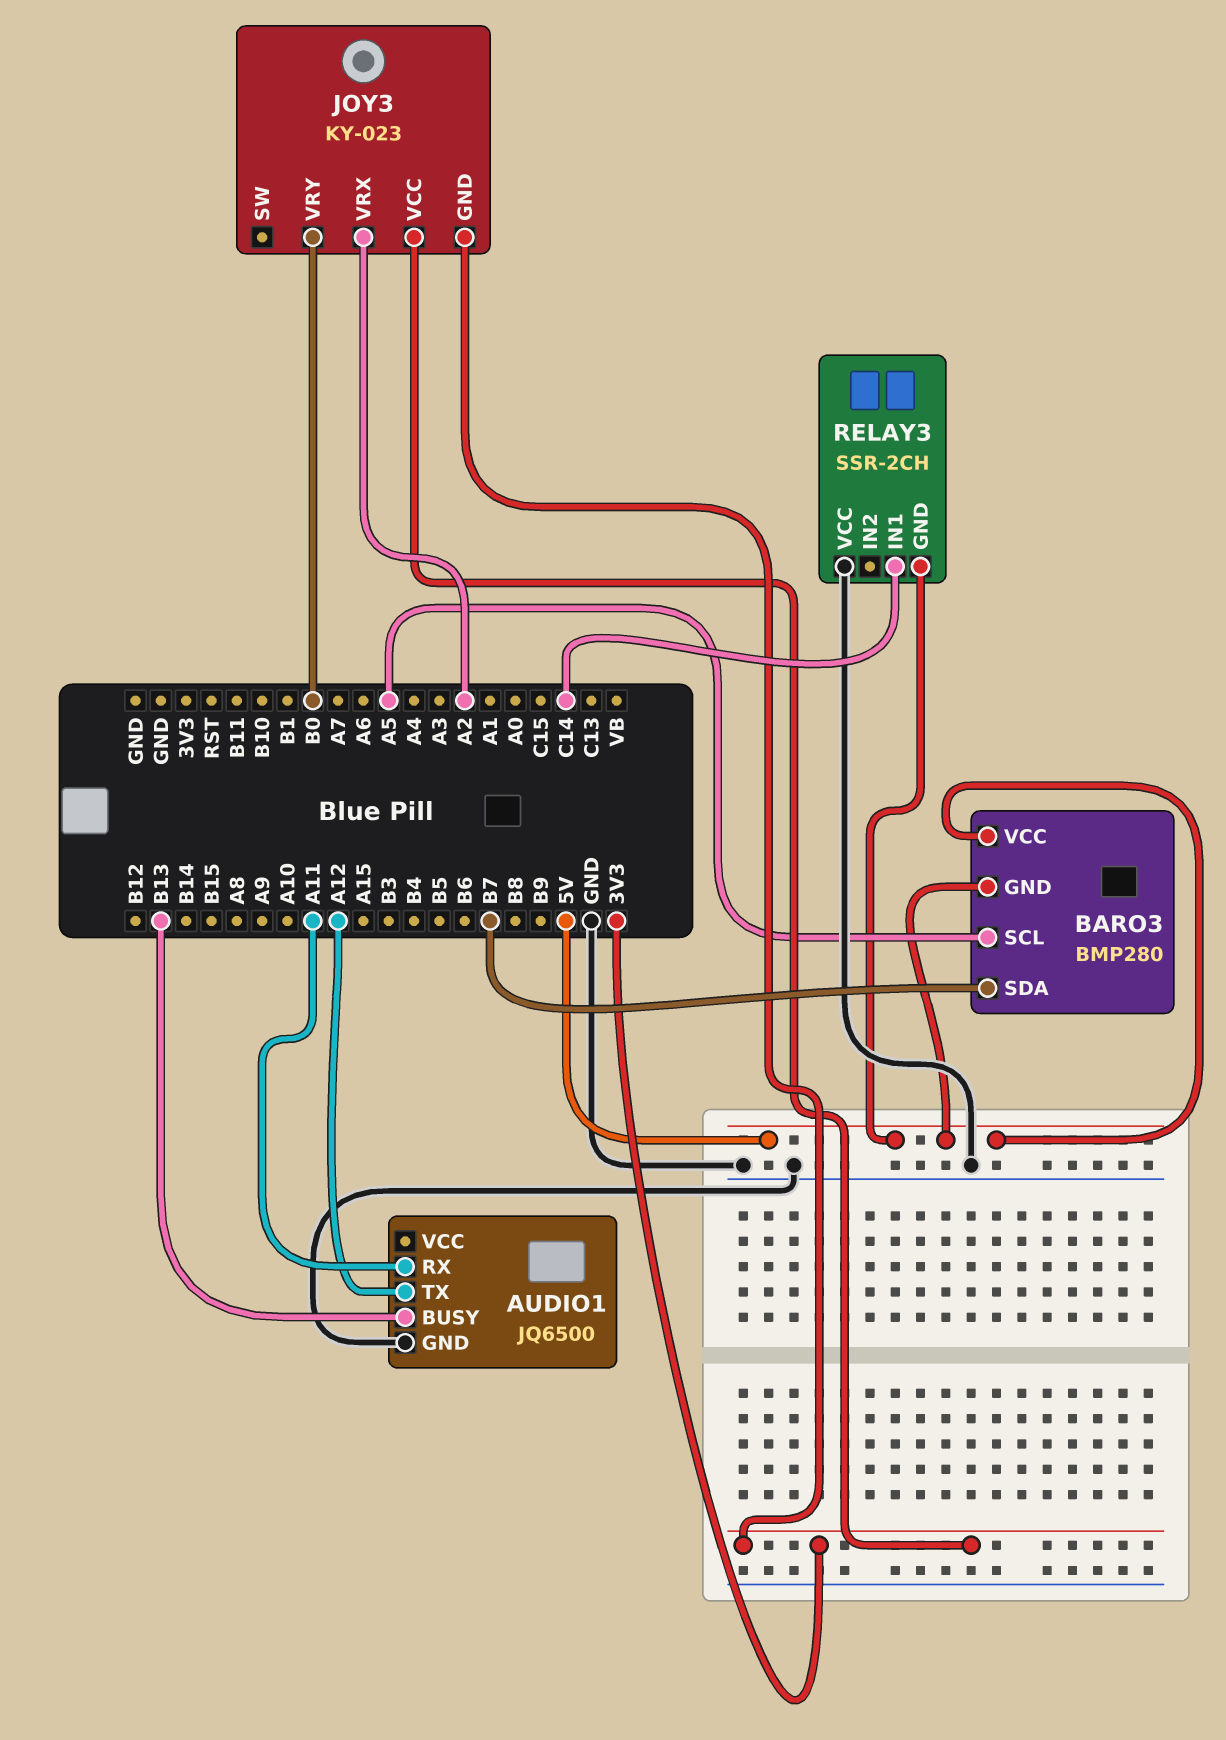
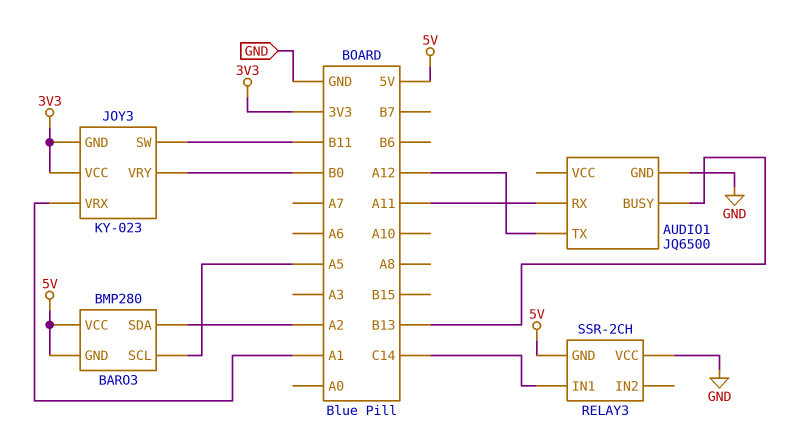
BARO3 pin SDA: B7 -> A2
JOY3 pin SW: none -> B11
JOY3 pin VRX: A2 -> A1

